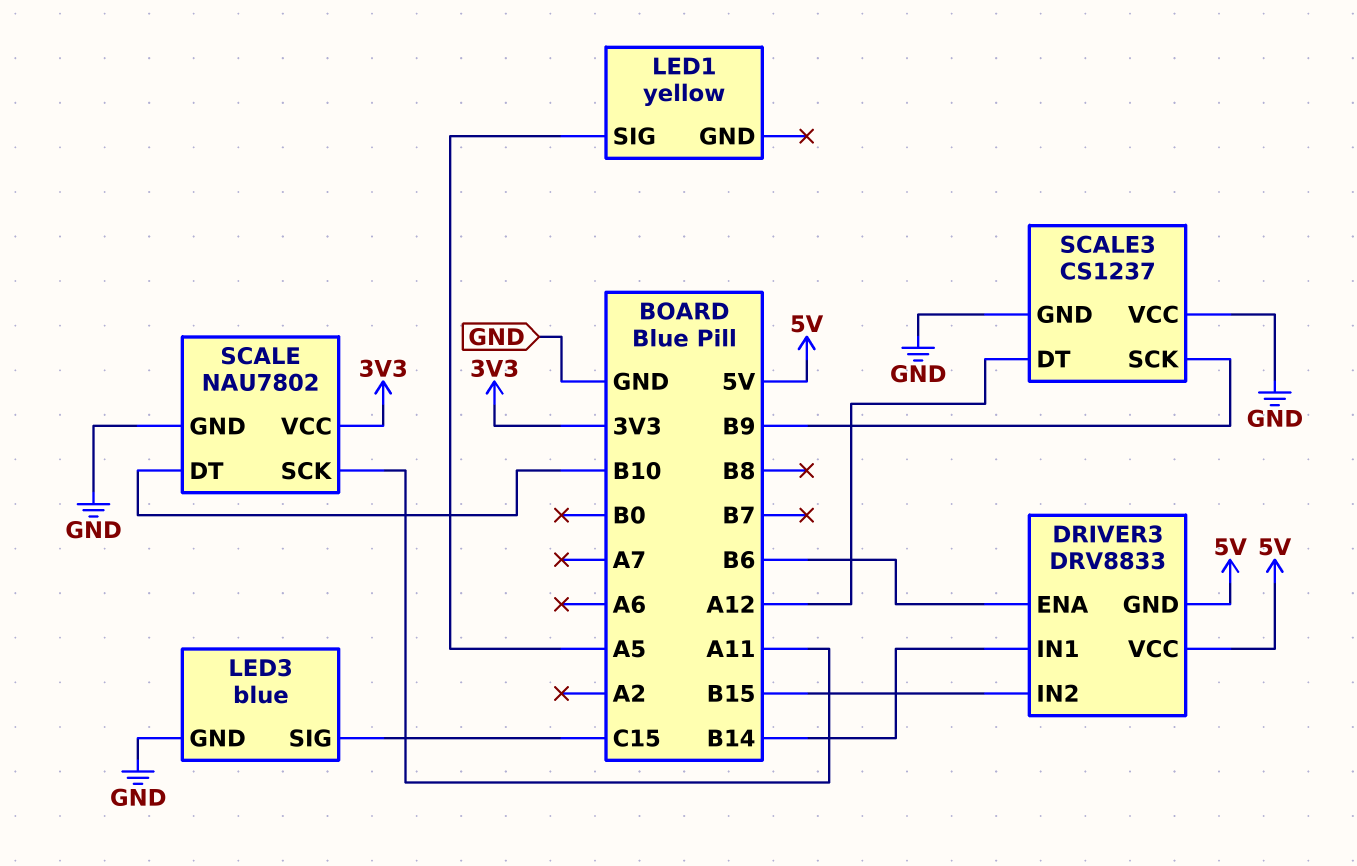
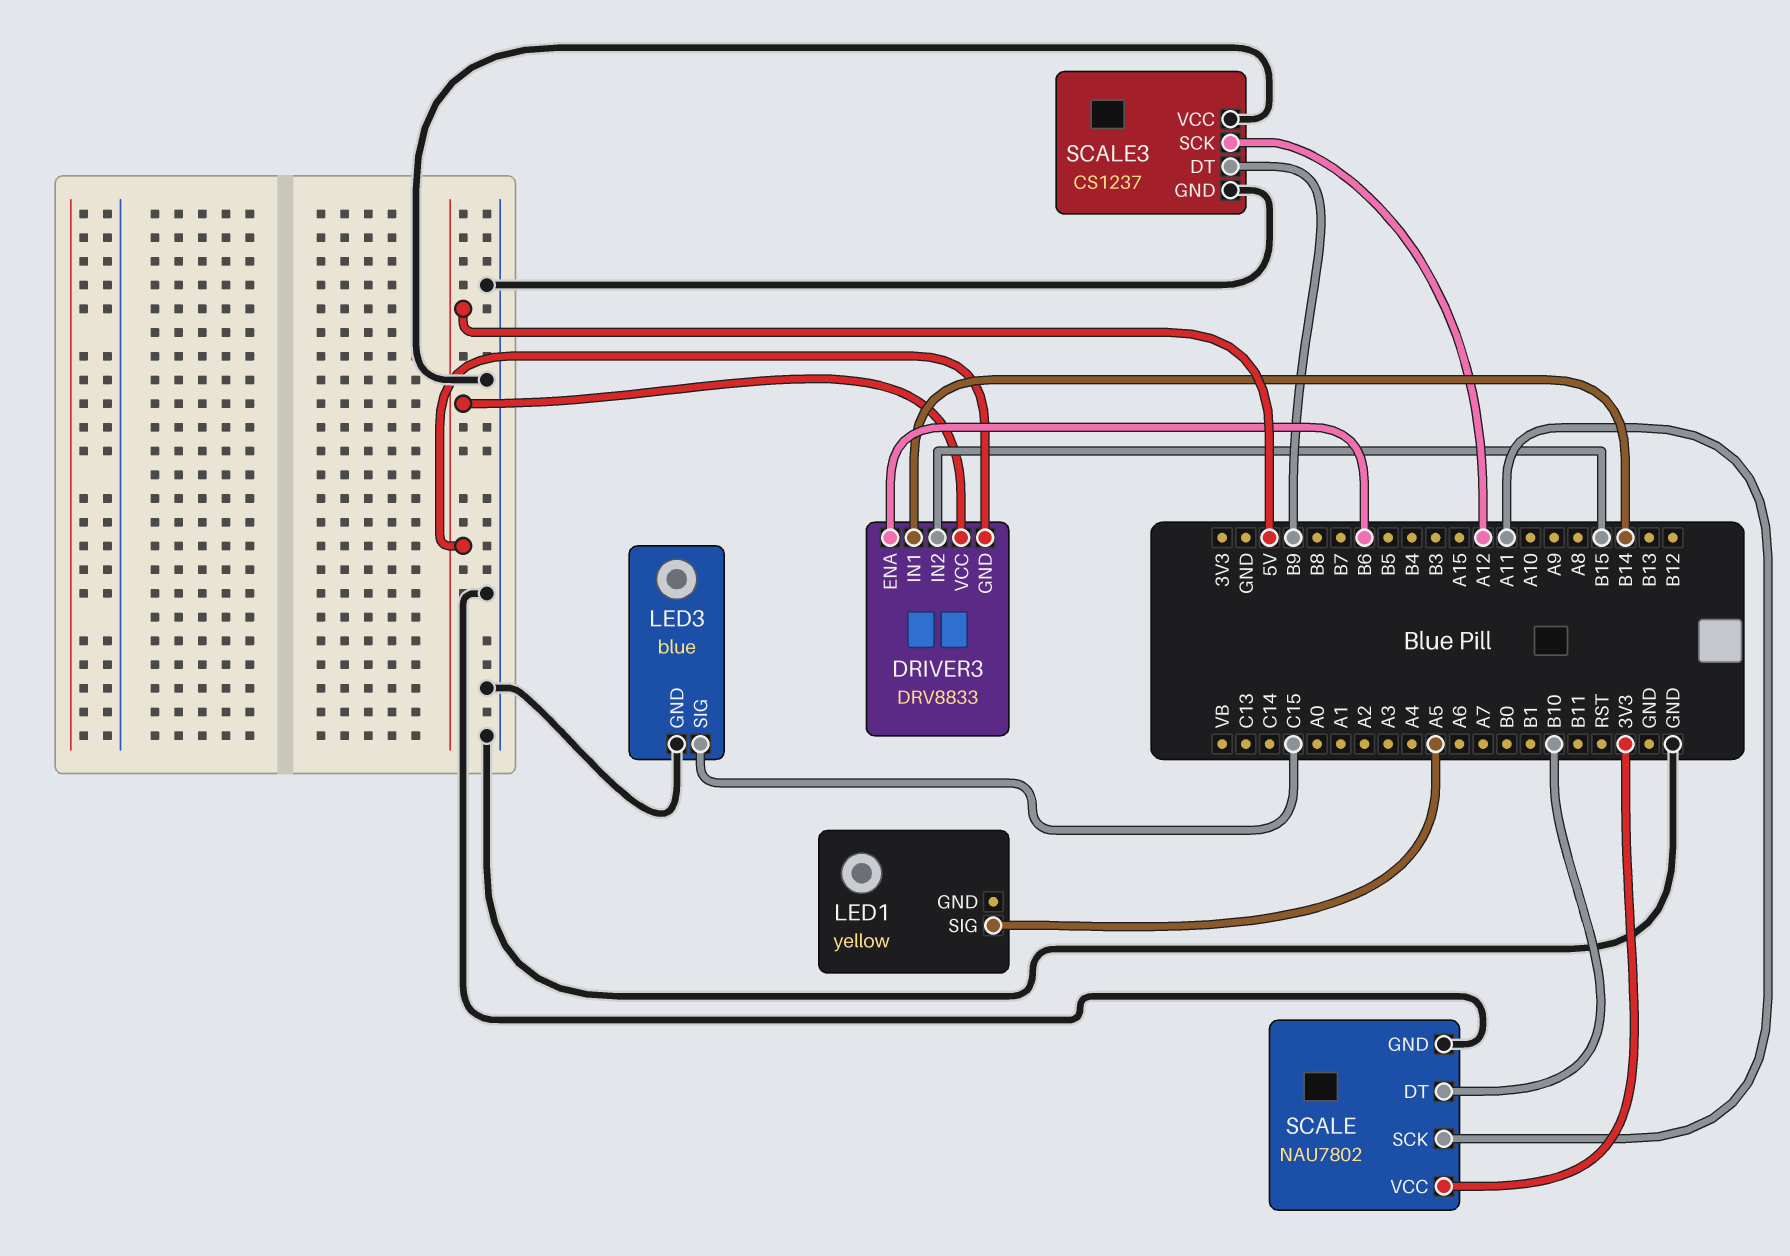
SCALE3 pin DT: A12 -> B9
SCALE3 pin SCK: B9 -> A12

